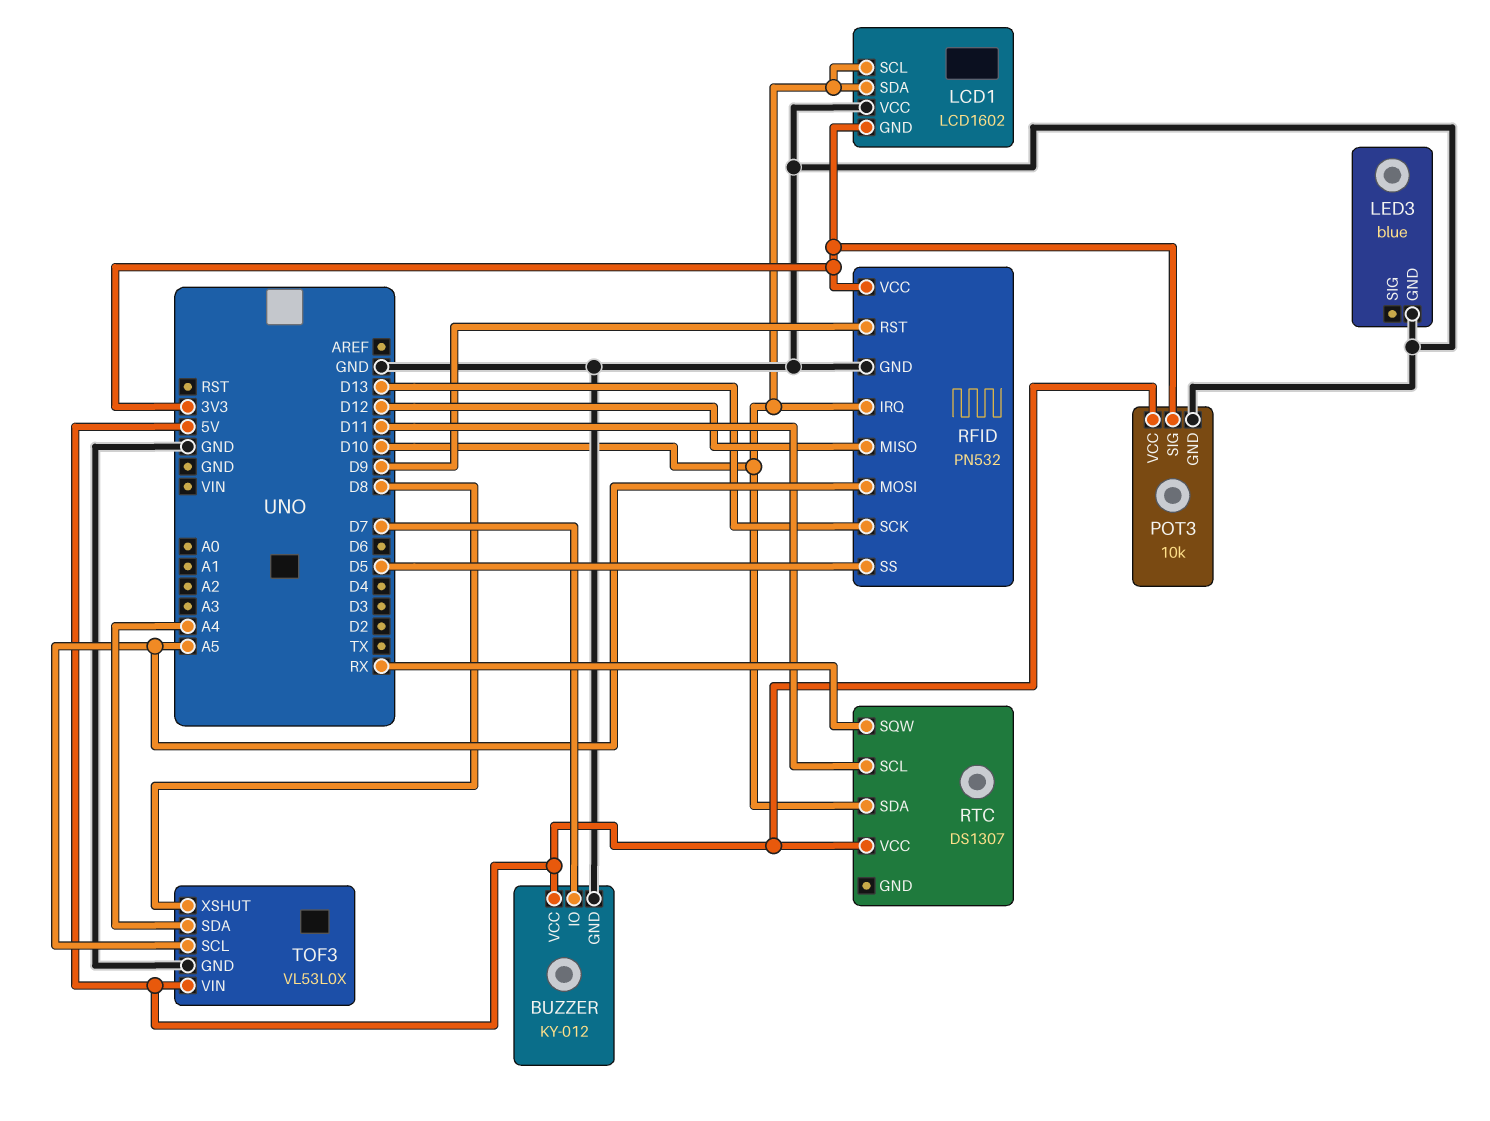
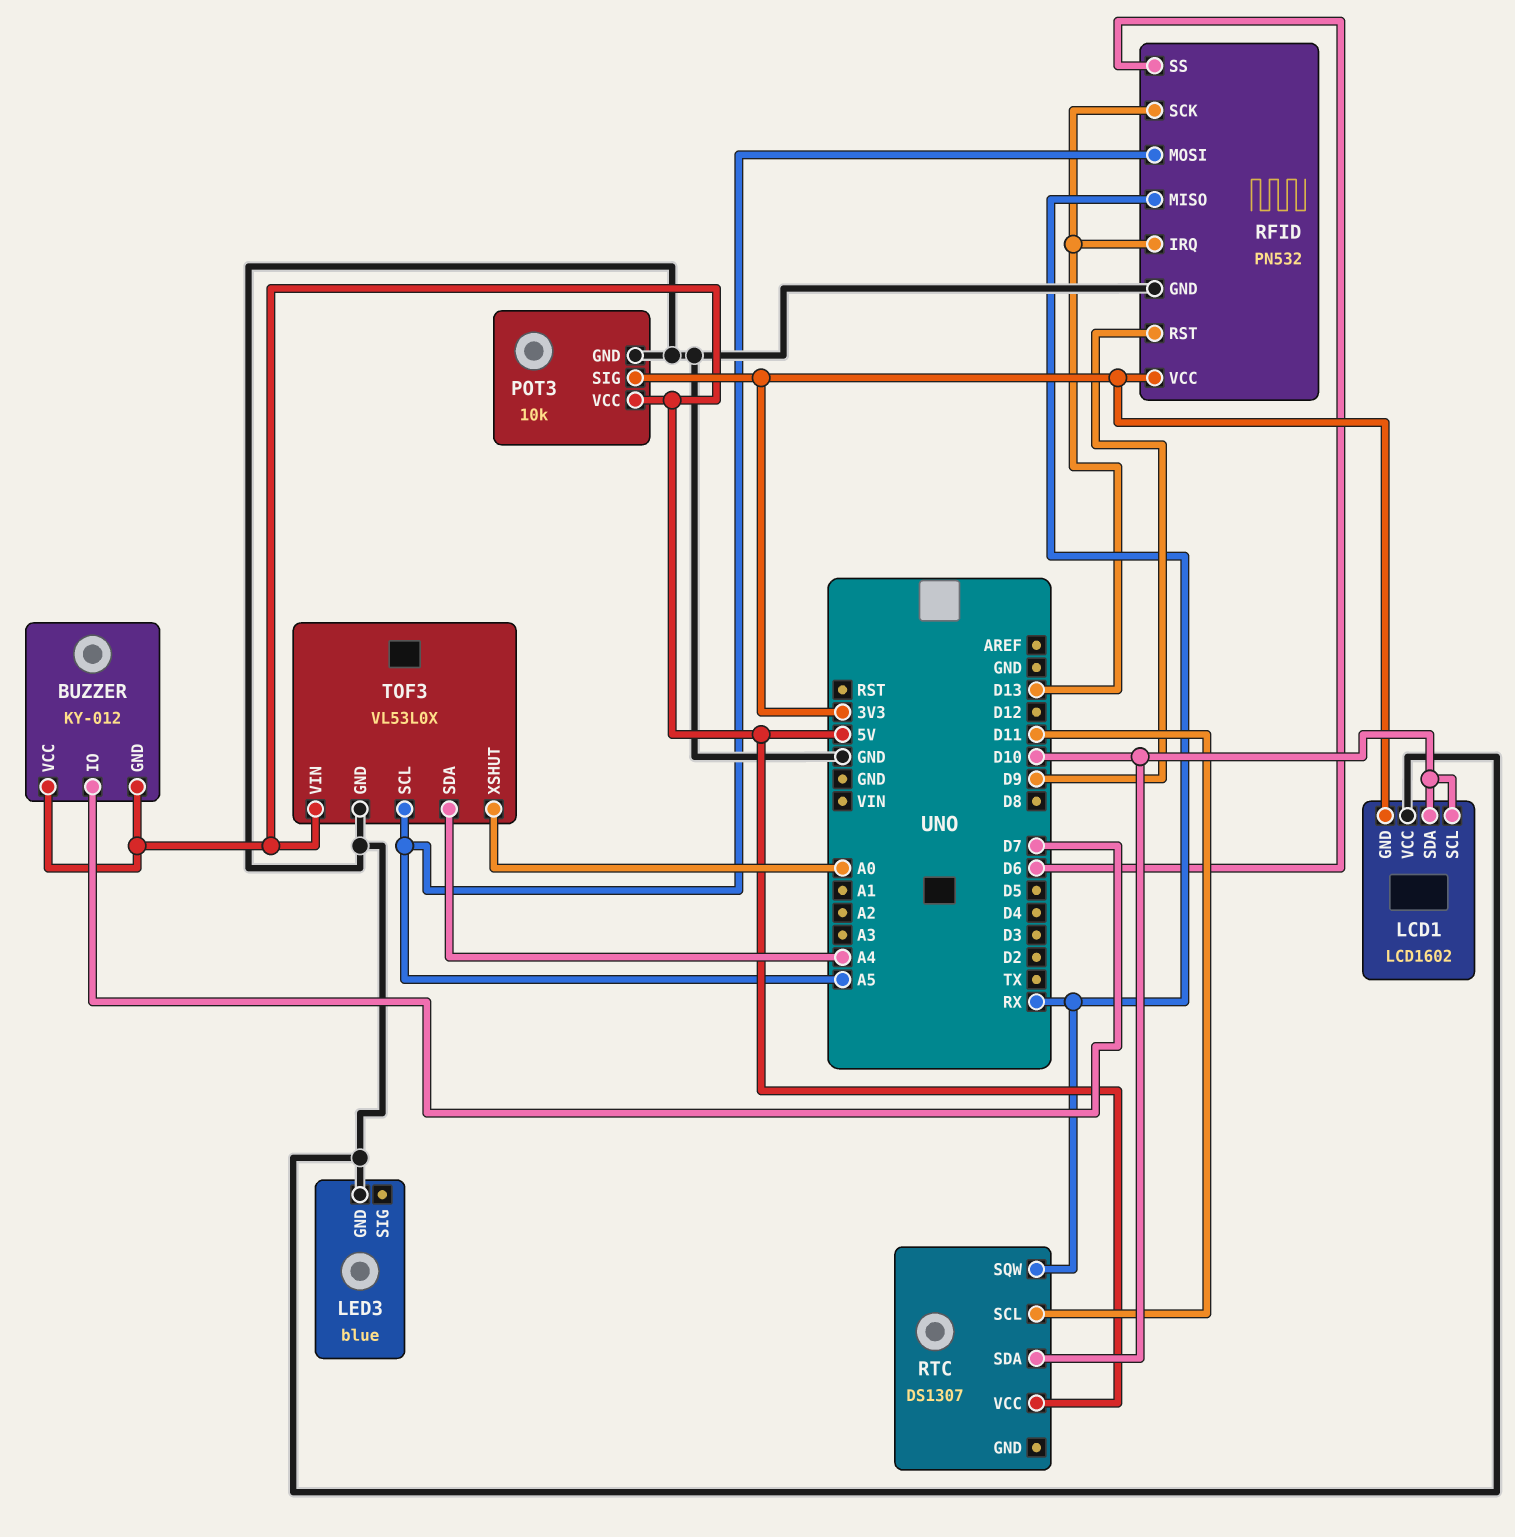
BUZZER pin GND: GND -> 5V
RFID pin IRQ: D10 -> D13
RFID pin MISO: D12 -> RX
RFID pin SS: D5 -> D6
TOF3 pin XSHUT: D8 -> A0

